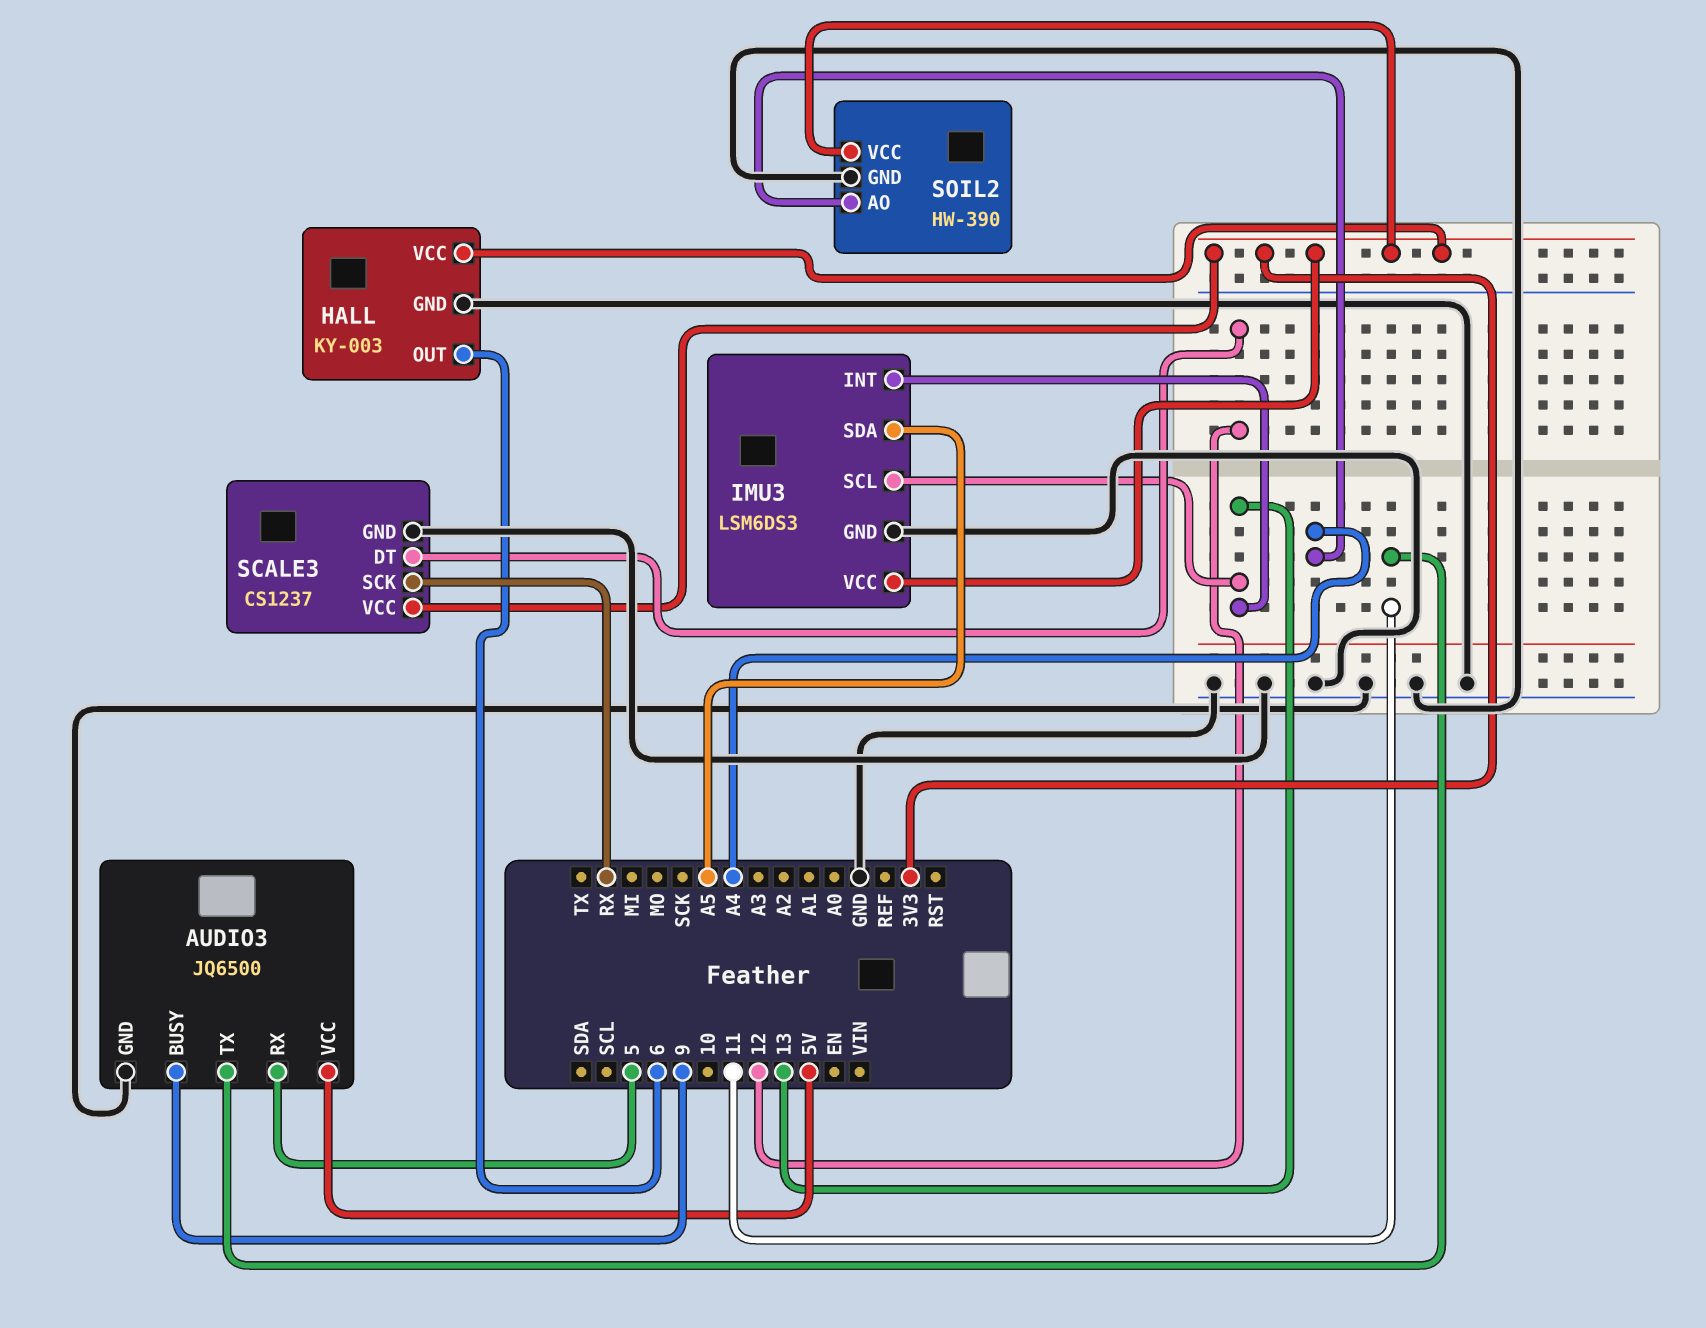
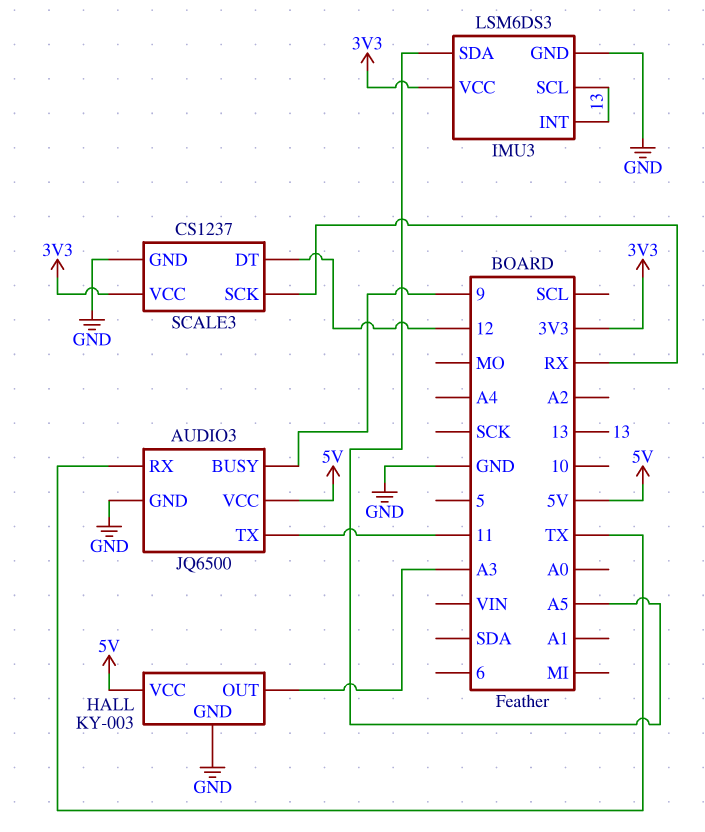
AUDIO3 pin RX: 5 -> TX
HALL pin OUT: 6 -> A3
HALL pin VCC: 3V3 -> 5V
SOIL2: HW-390 -> none
SOIL2 pin AO: A4 -> none
SOIL2 pin GND: GND -> none
SOIL2 pin VCC: 3V3 -> none

